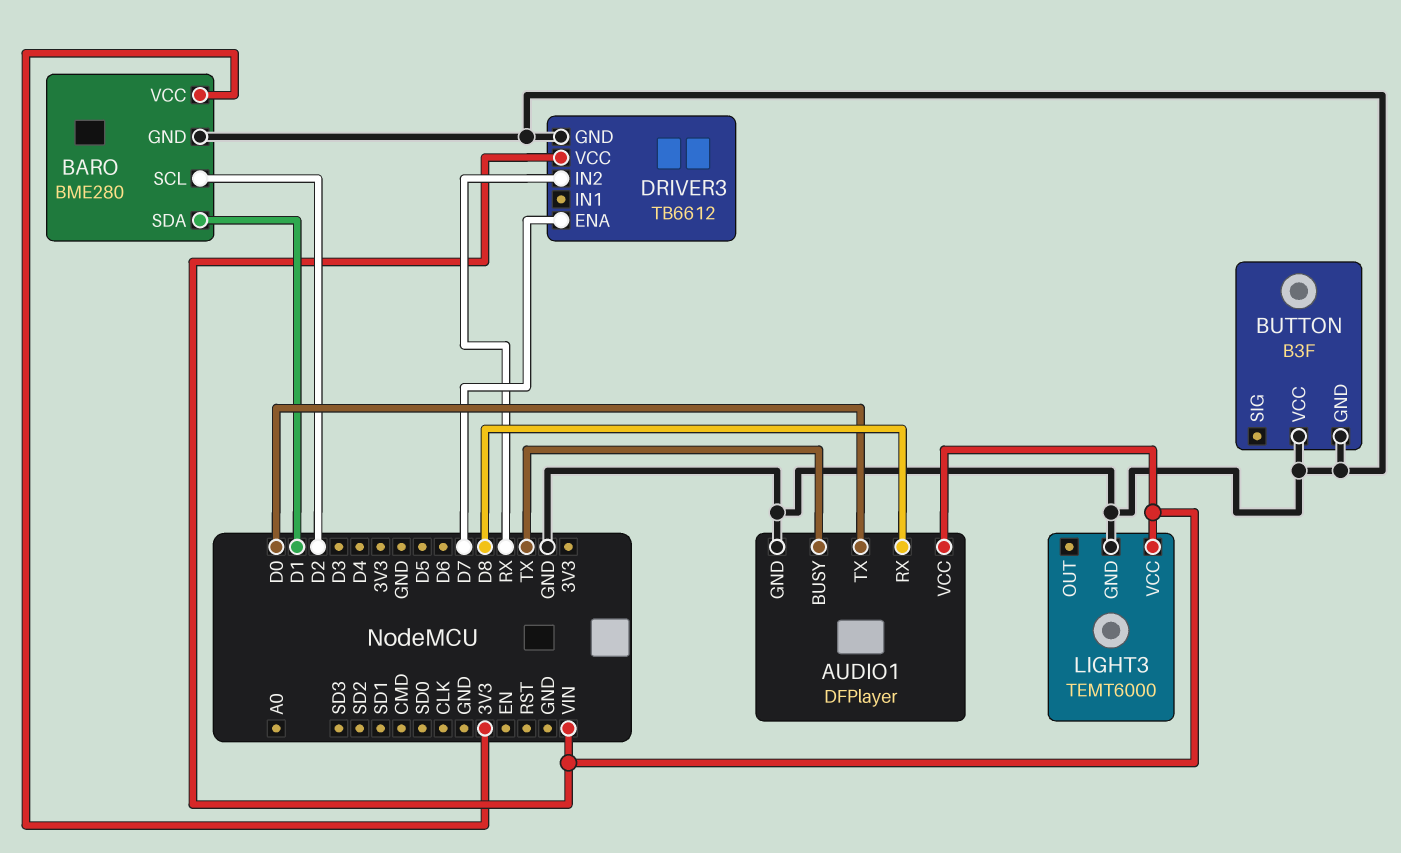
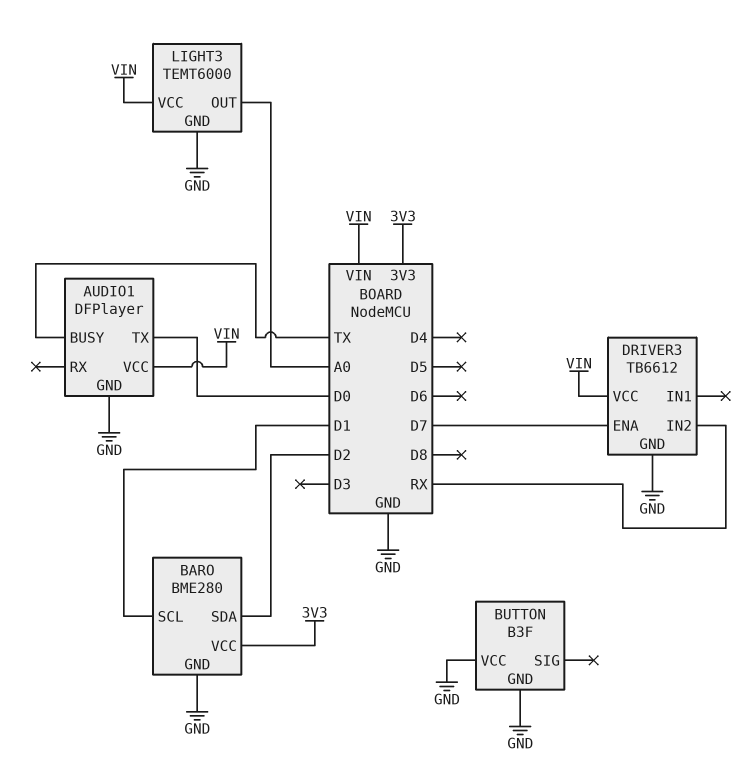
AUDIO1 pin RX: D8 -> none
BARO pin SCL: D2 -> D1
BARO pin SDA: D1 -> D2
LIGHT3 pin OUT: none -> A0

